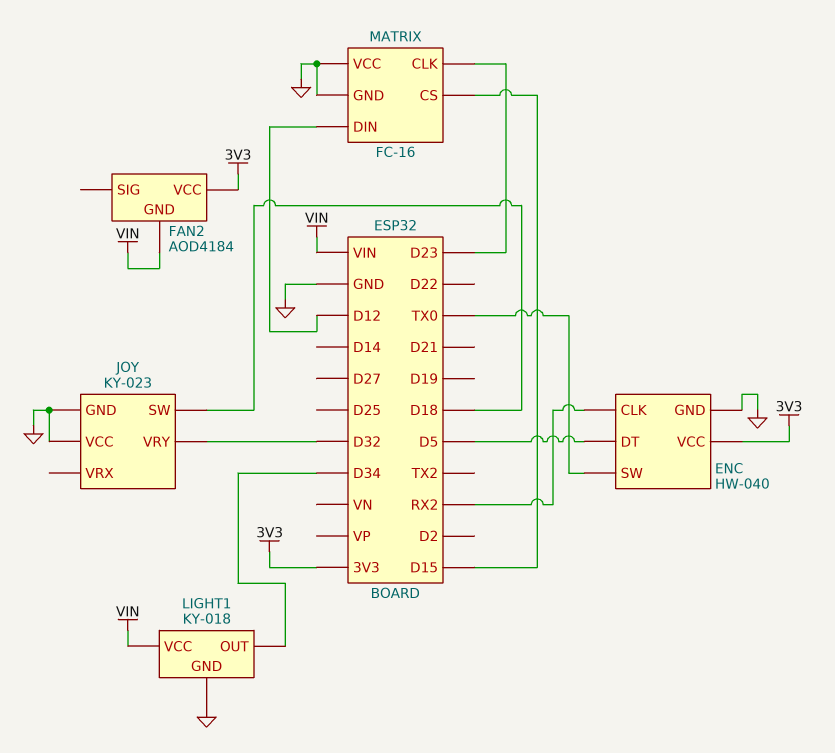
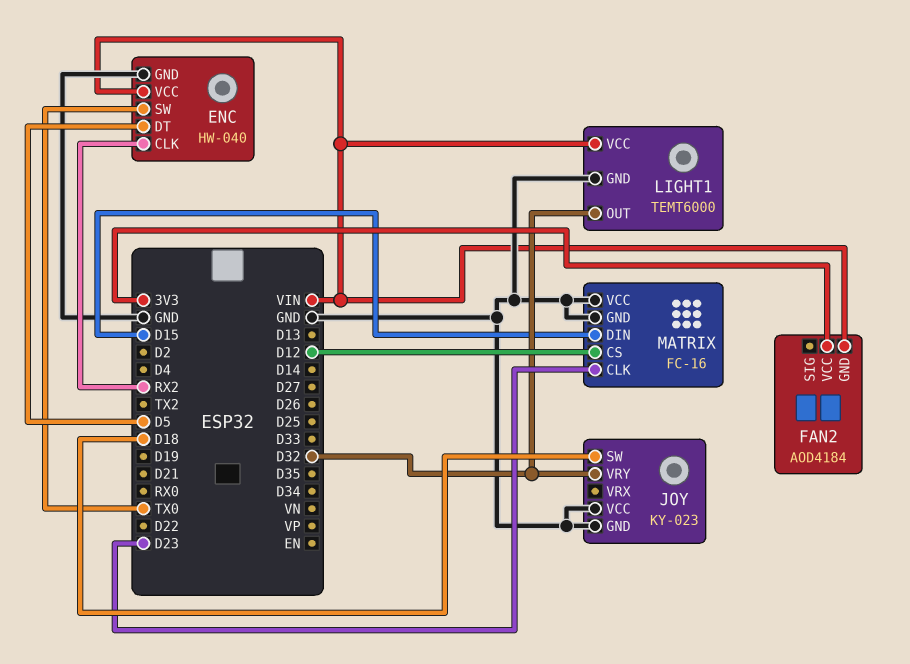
ENC pin VCC: 3V3 -> VIN
LIGHT1: KY-018 -> TEMT6000
LIGHT1 pin OUT: D34 -> D32
MATRIX pin CS: D15 -> D12
MATRIX pin DIN: D12 -> D15

